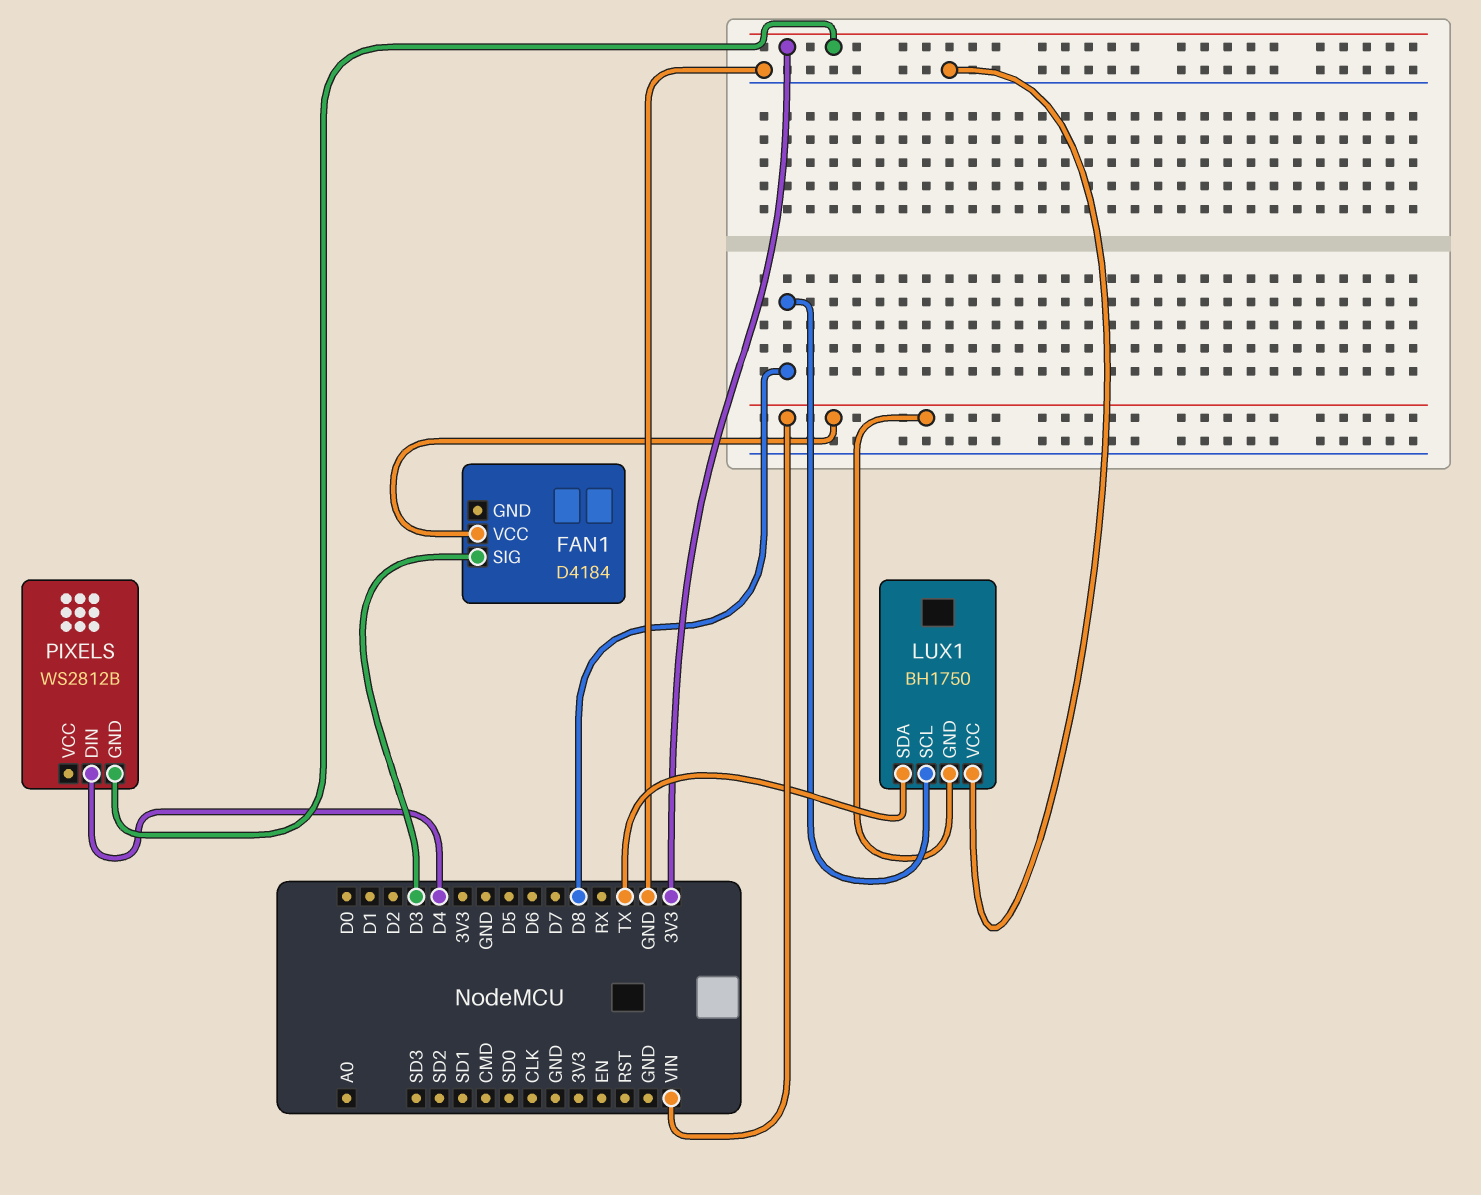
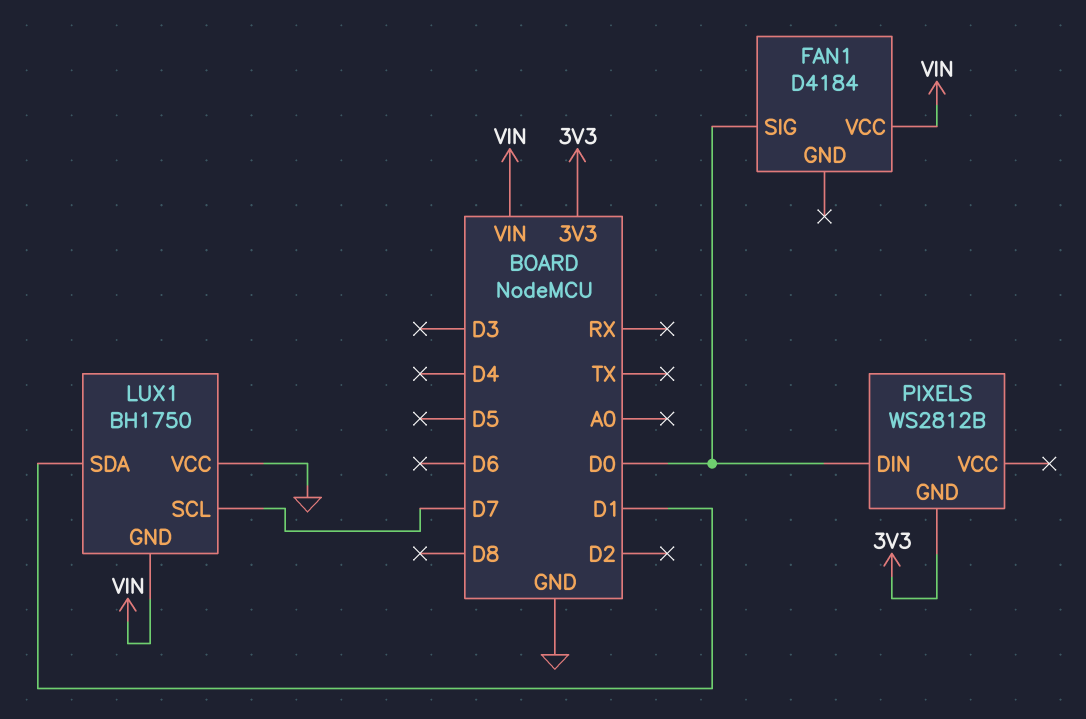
FAN1 pin SIG: D3 -> D0
LUX1 pin SCL: D8 -> D7
LUX1 pin SDA: TX -> D1
PIXELS pin DIN: D4 -> D0

